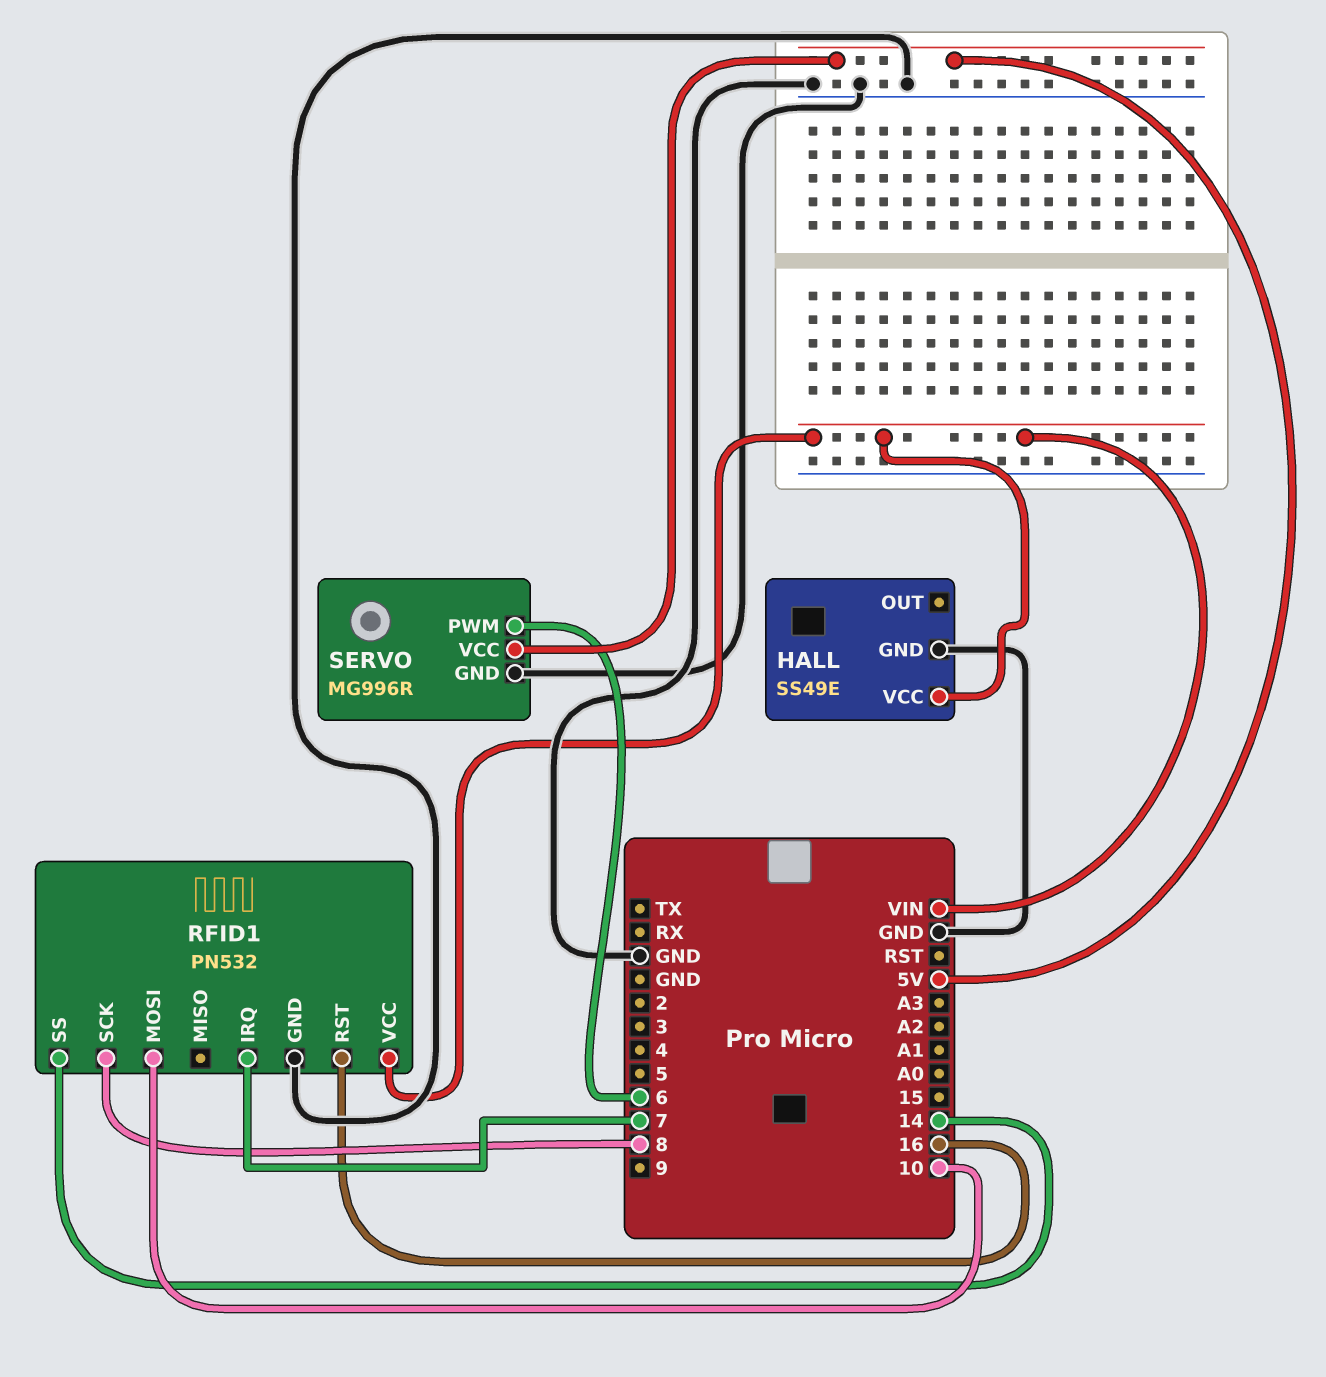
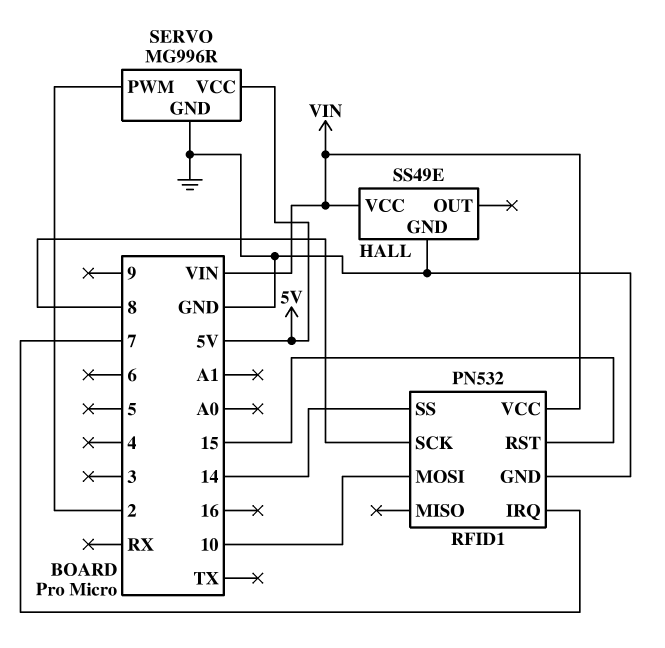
RFID1 pin RST: 16 -> 15
SERVO pin PWM: 6 -> 2

